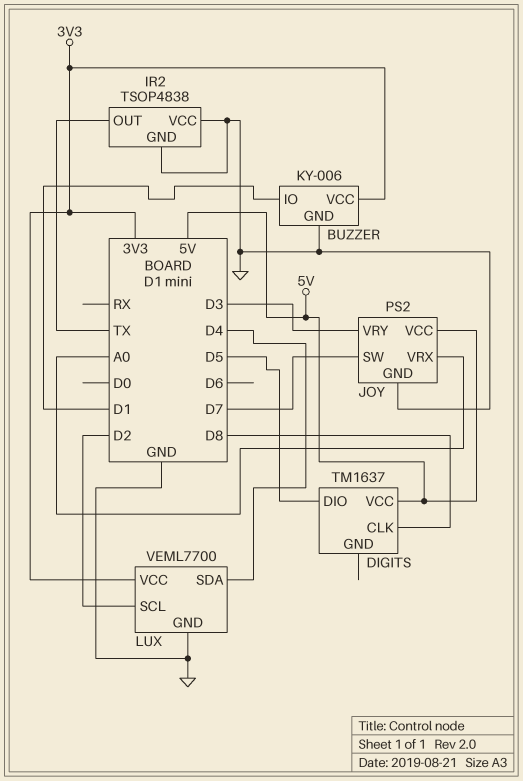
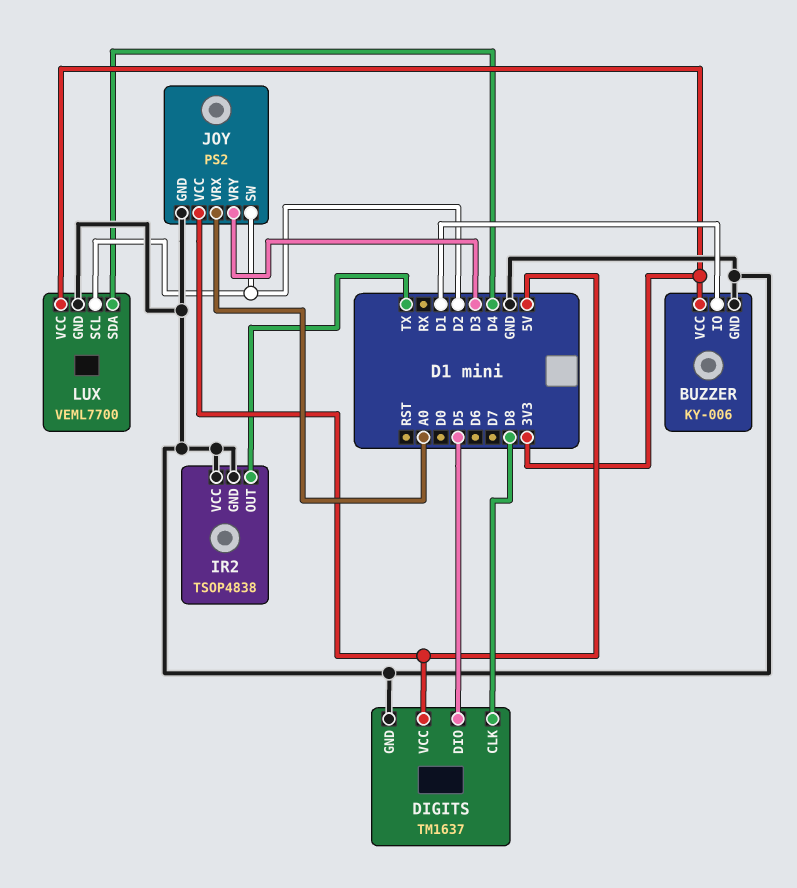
DIGITS pin GND: none -> GND
JOY pin SW: D7 -> D2

